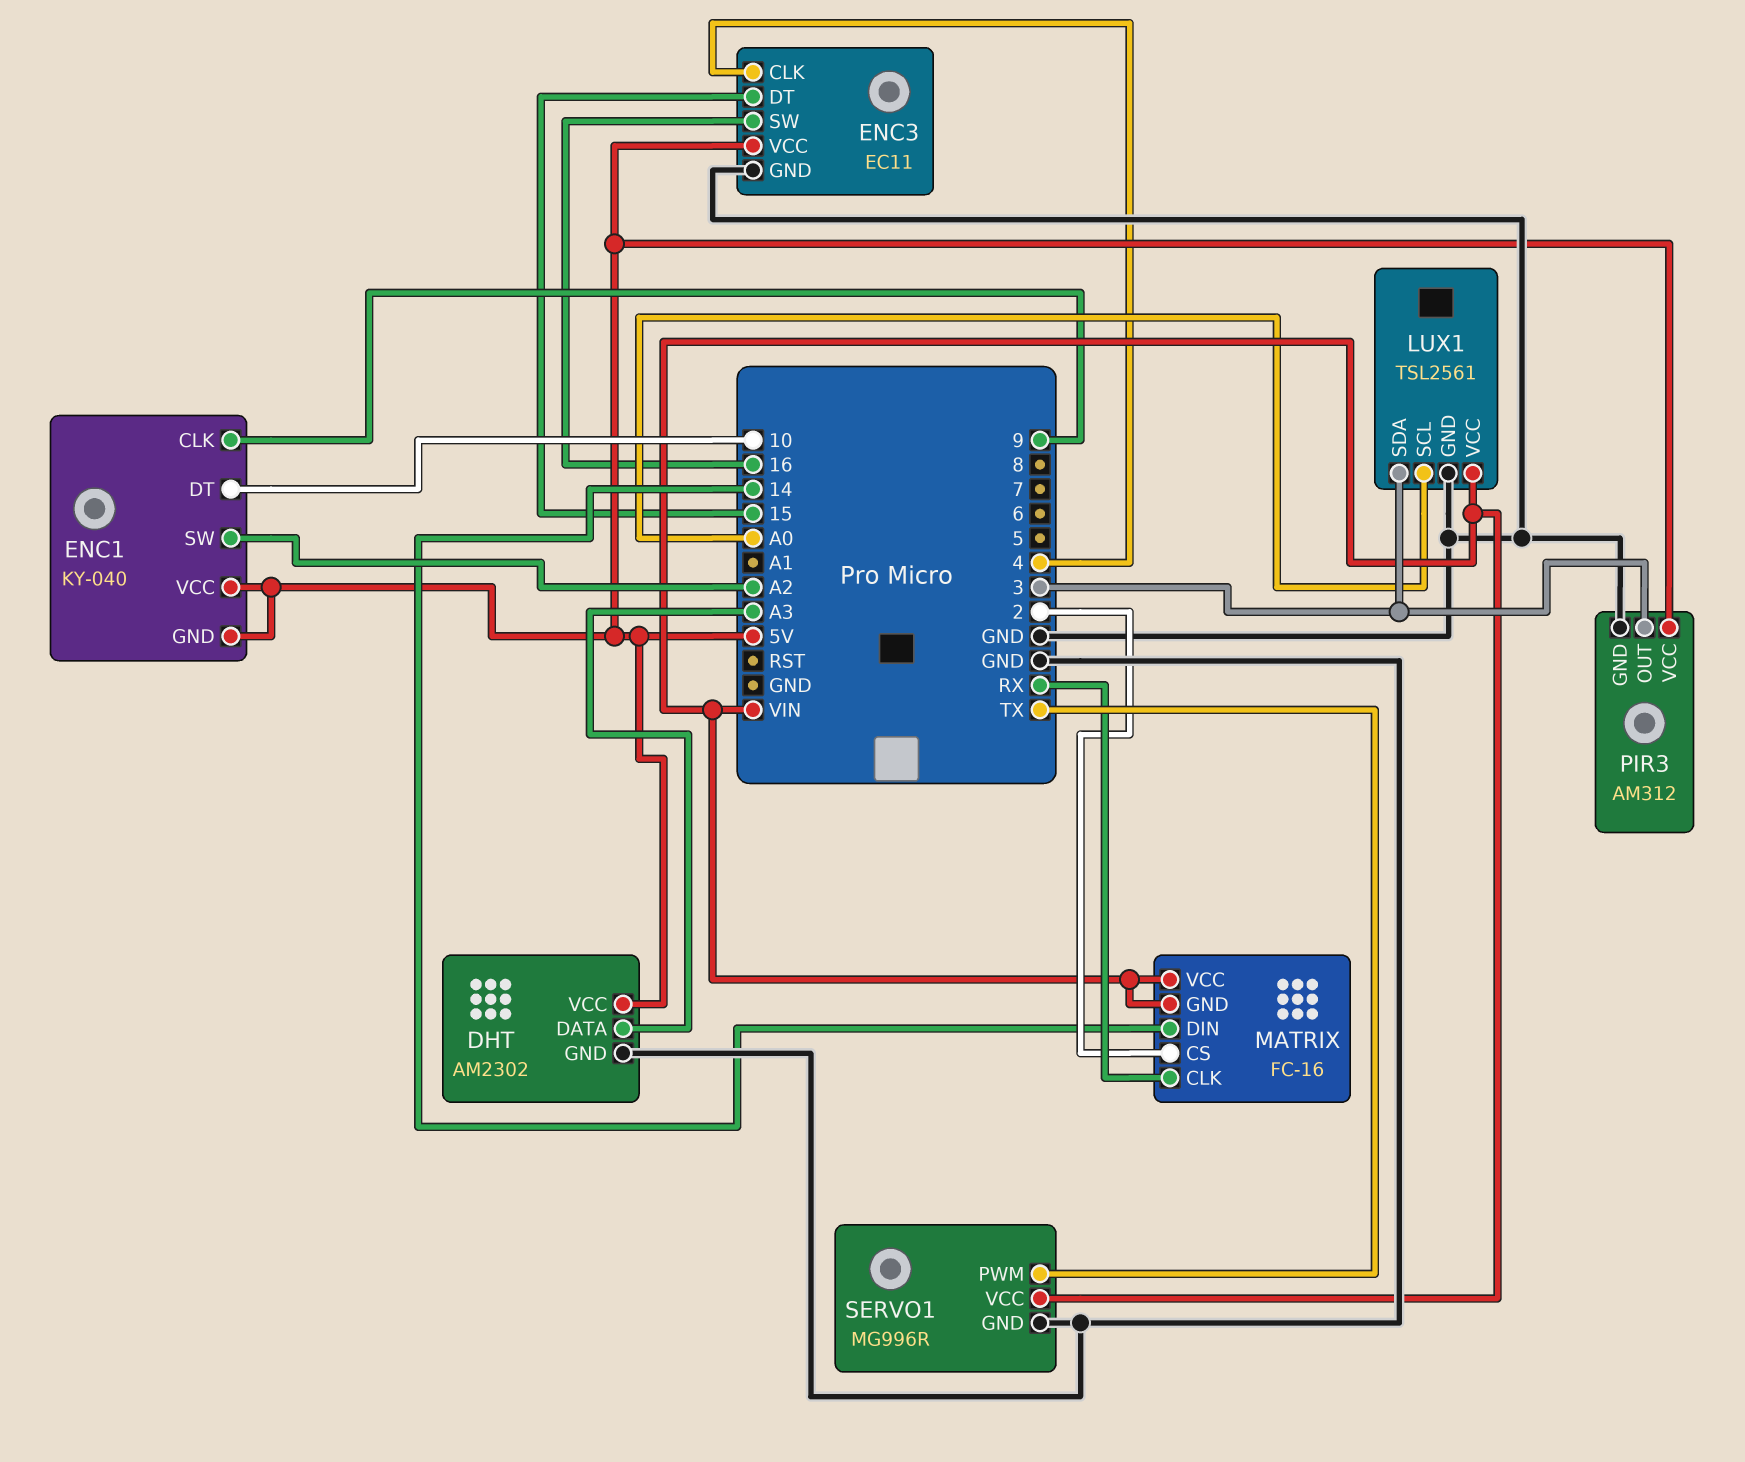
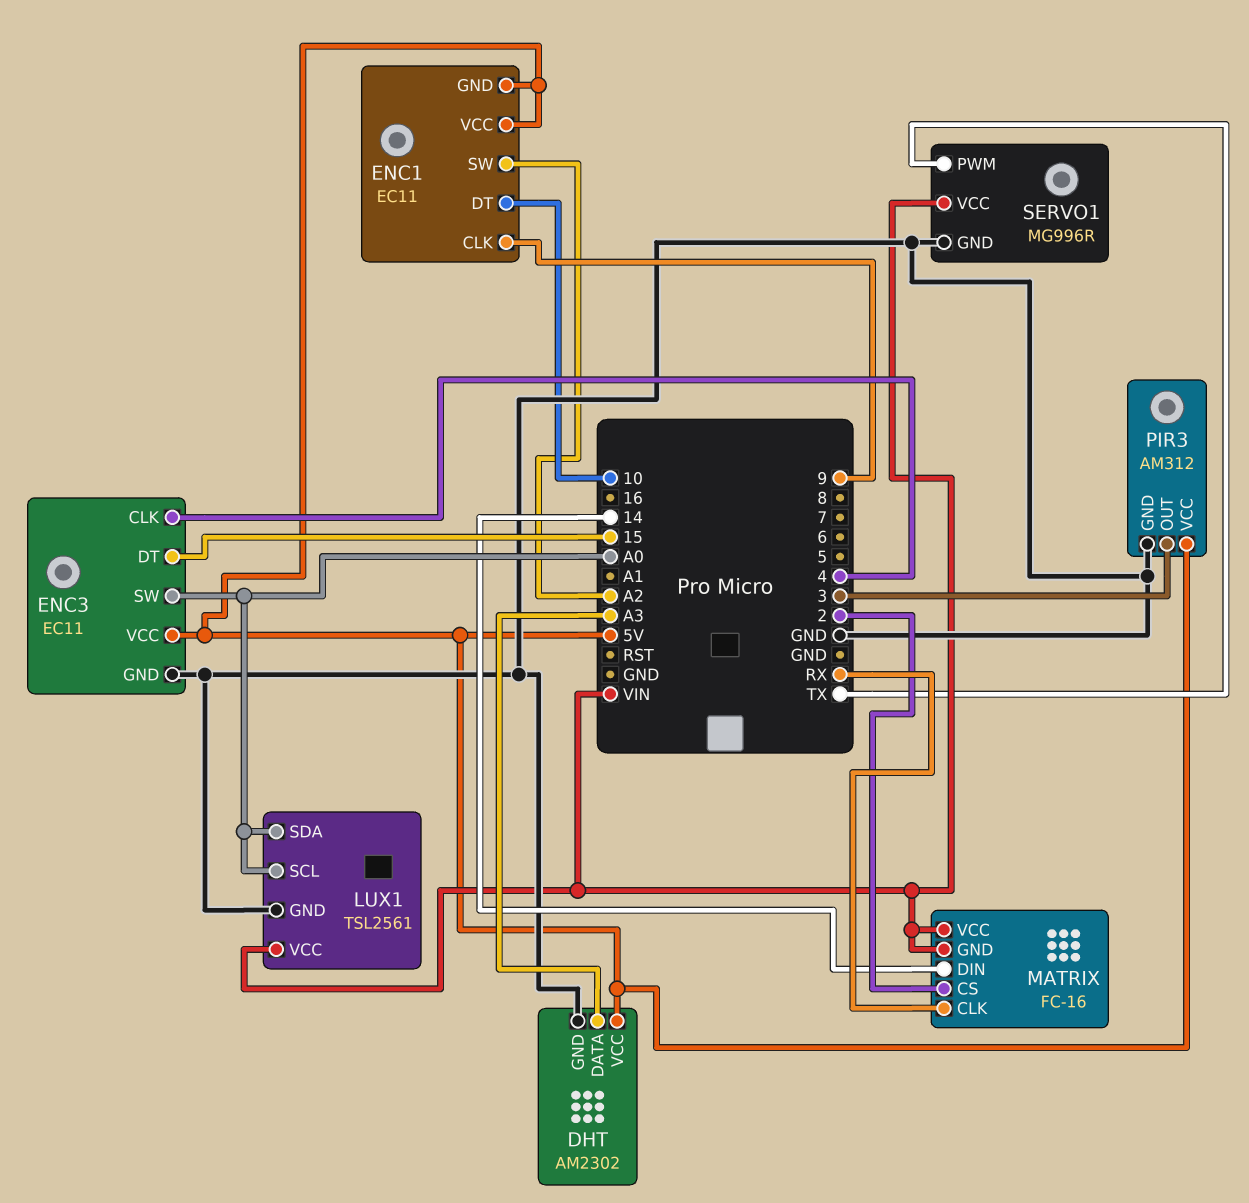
ENC1: KY-040 -> EC11
ENC3 pin SW: 16 -> A0
LUX1 pin SDA: 3 -> A0

